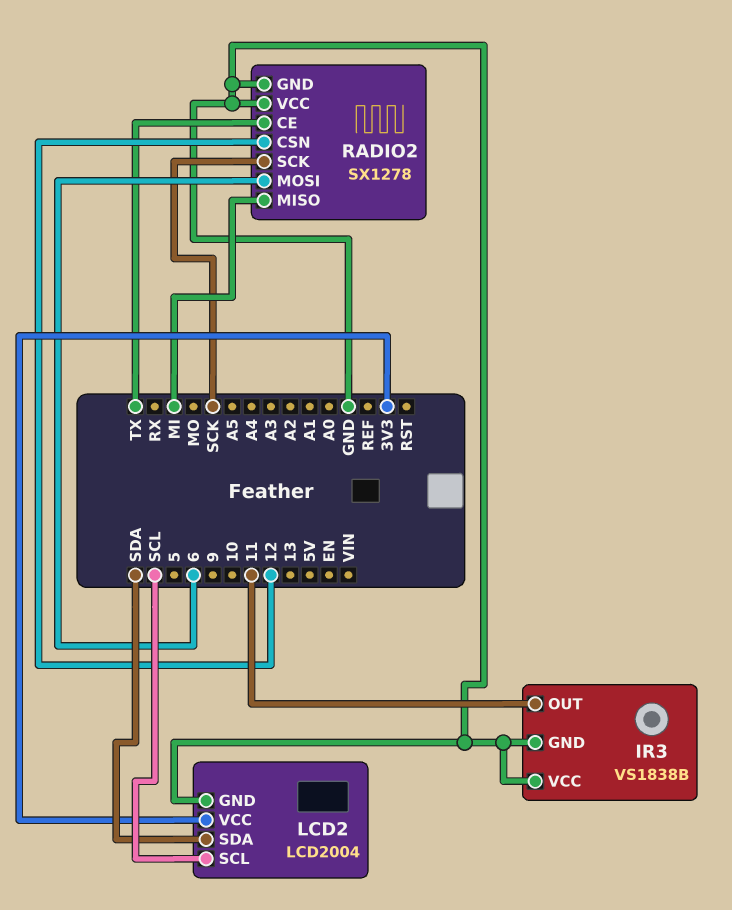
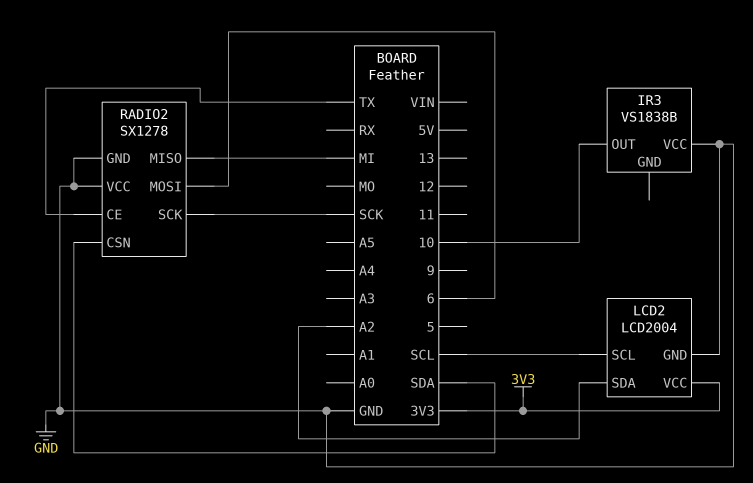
IR3 pin GND: GND -> none
IR3 pin OUT: 11 -> 10
LCD2 pin SDA: SDA -> A2
RADIO2 pin CSN: 12 -> SDA

